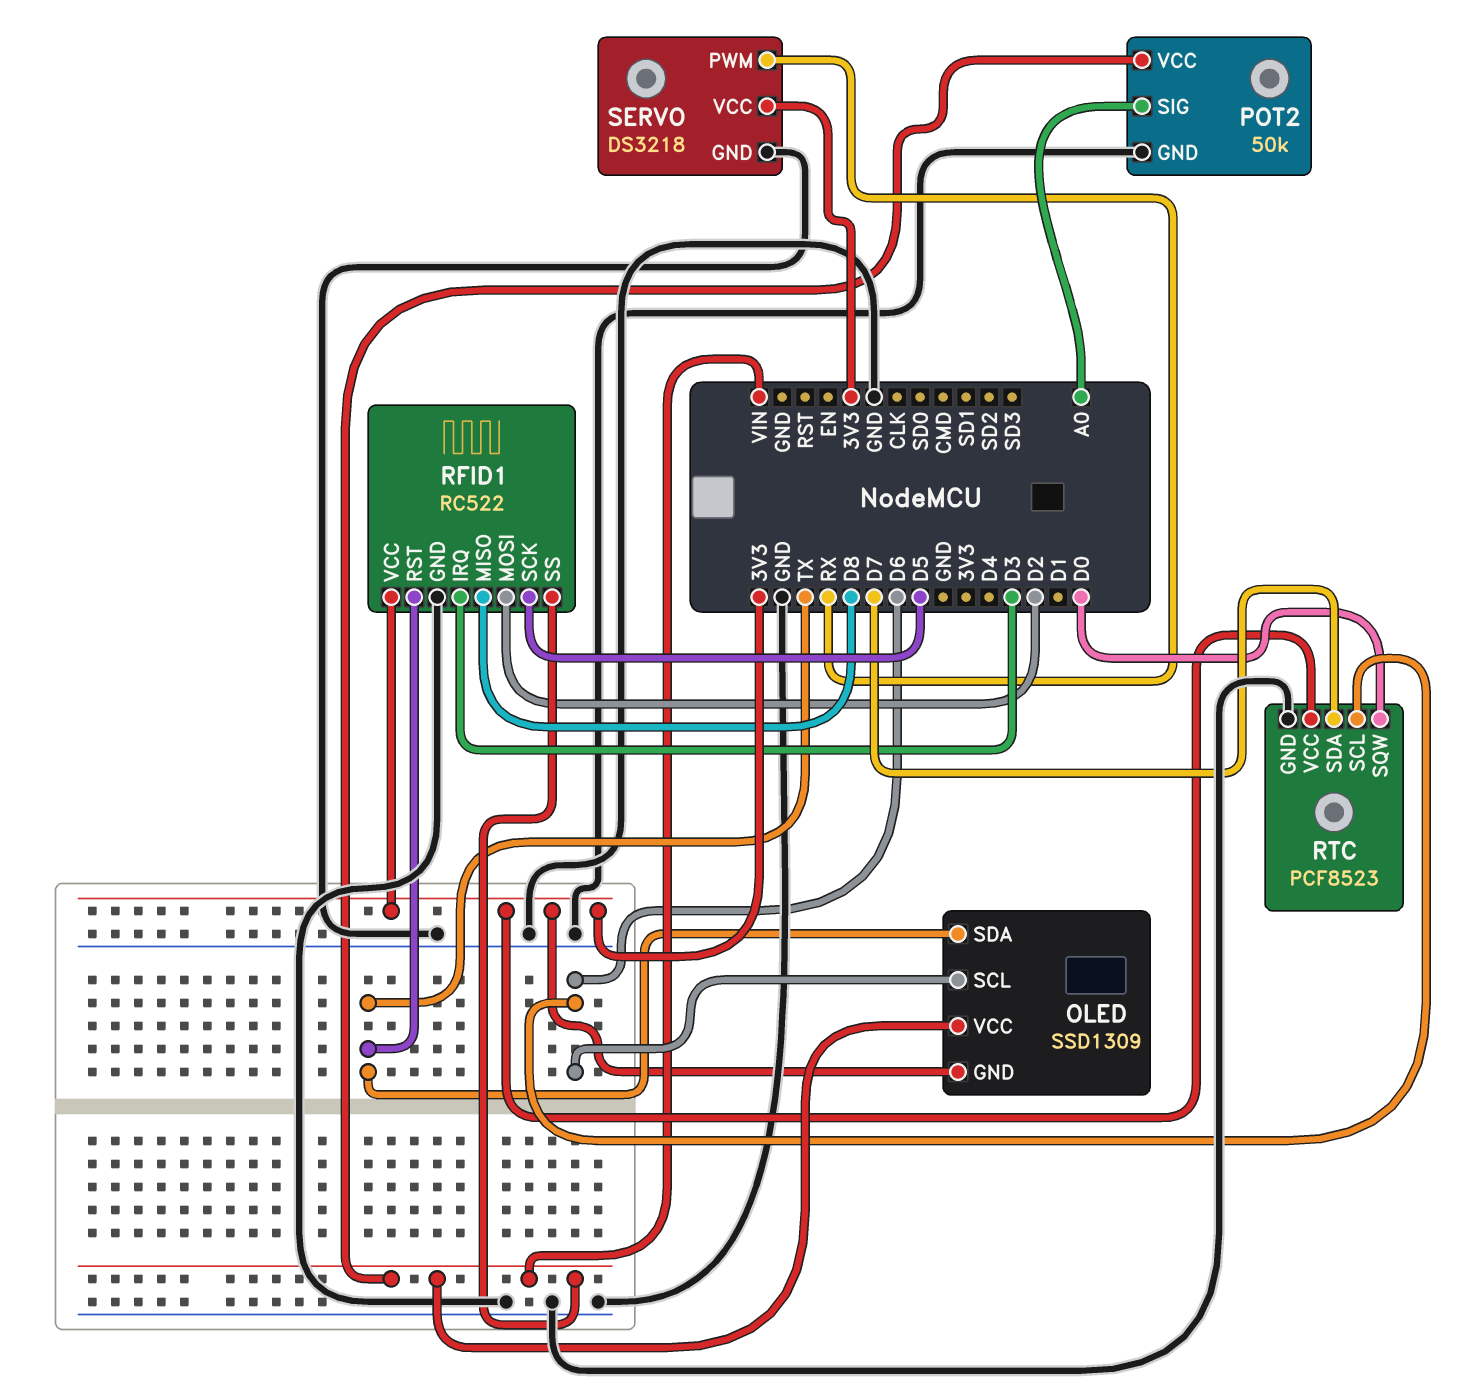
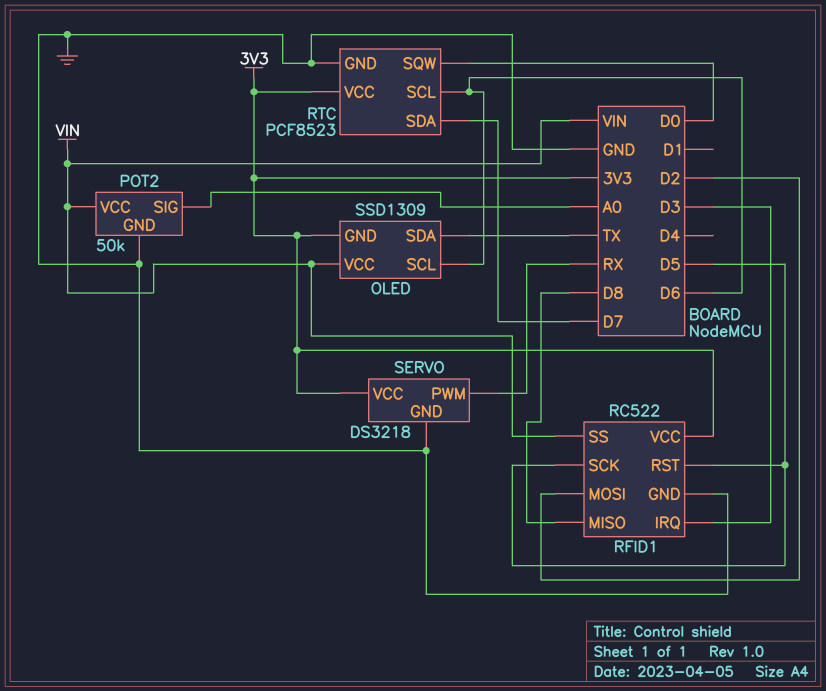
RFID1 pin RST: TX -> D5

